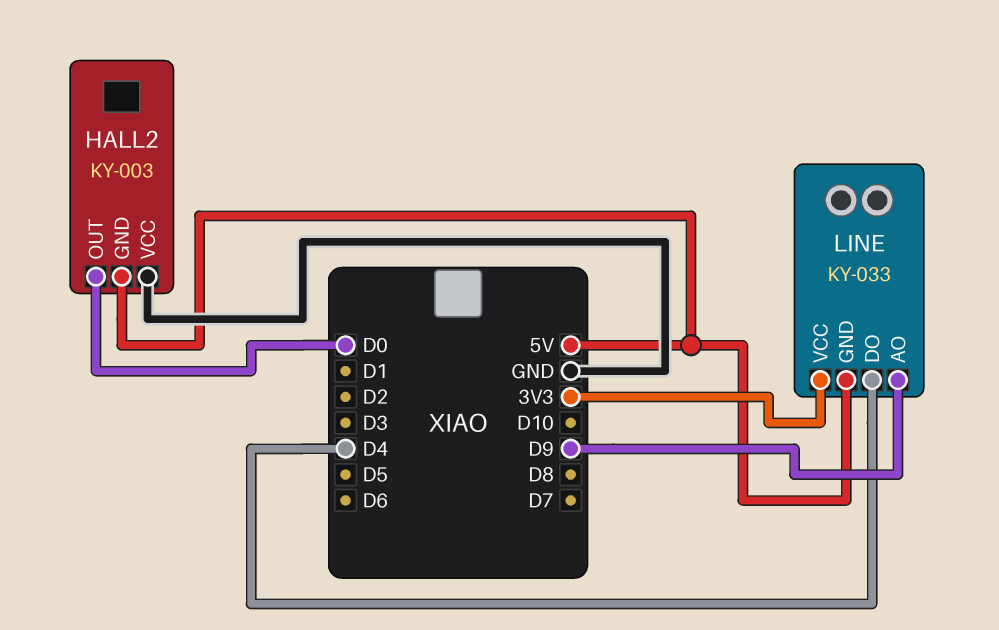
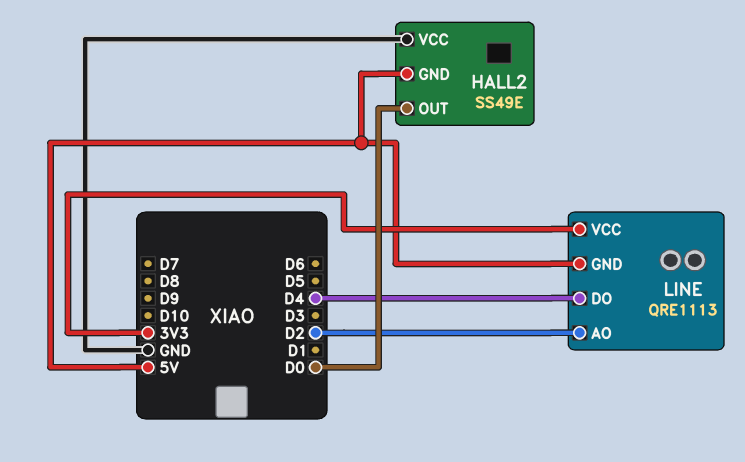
HALL2: KY-003 -> SS49E
LINE: KY-033 -> QRE1113
LINE pin AO: D9 -> D2

